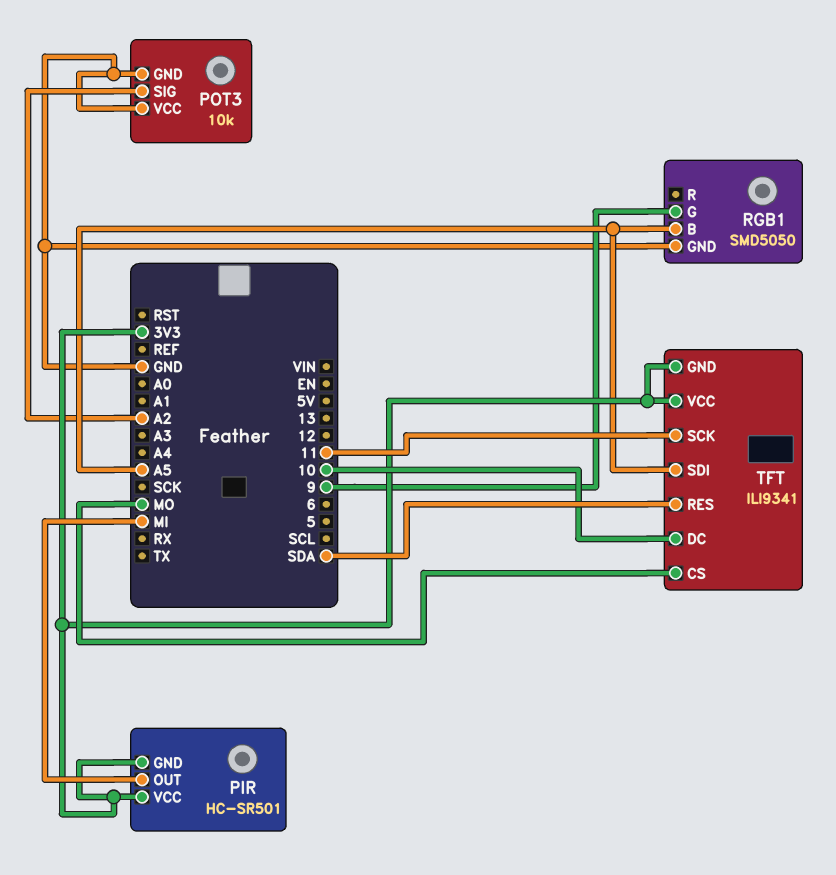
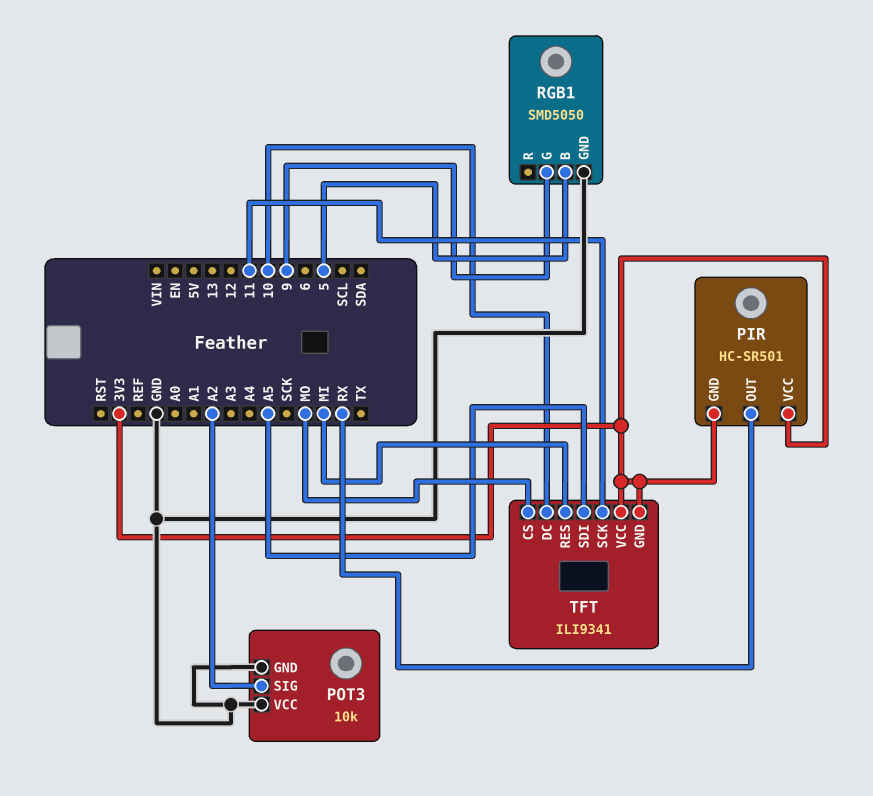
PIR pin OUT: MI -> RX
RGB1 pin B: A5 -> 5
TFT pin RES: SDA -> MI

